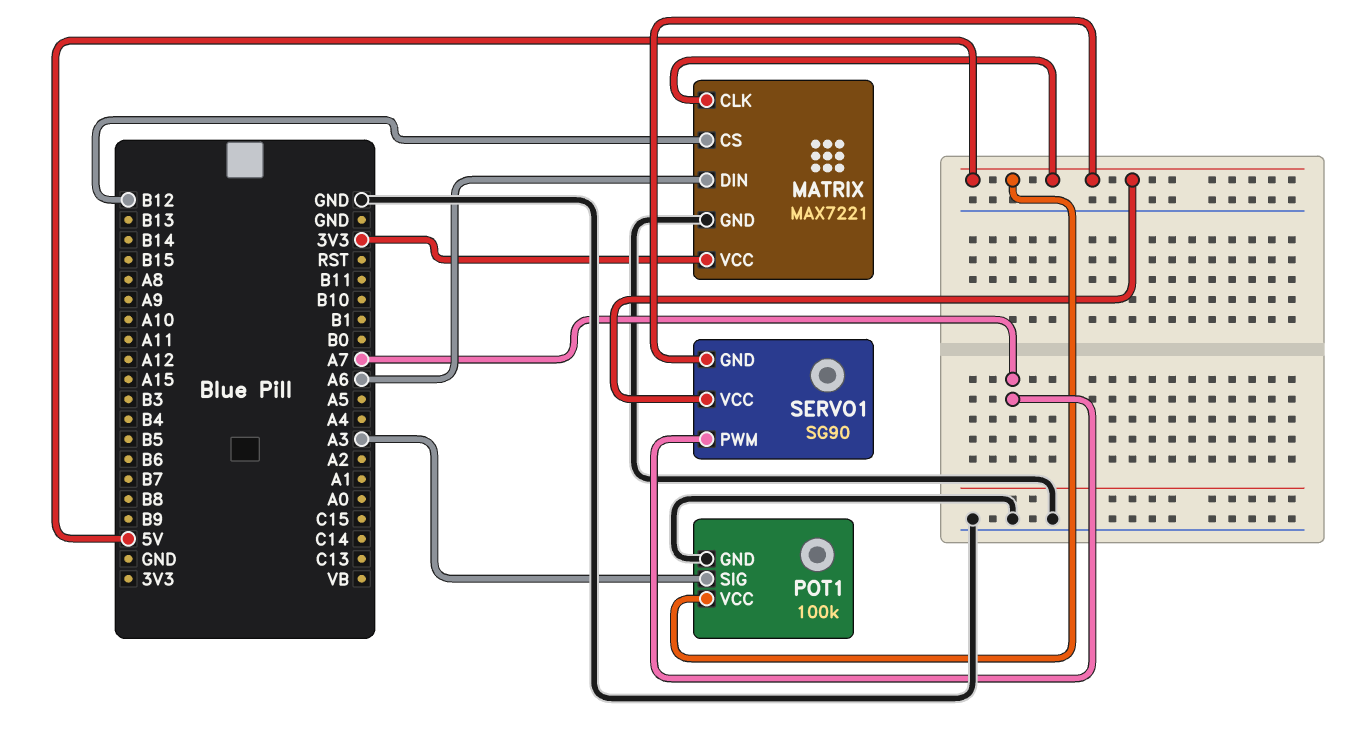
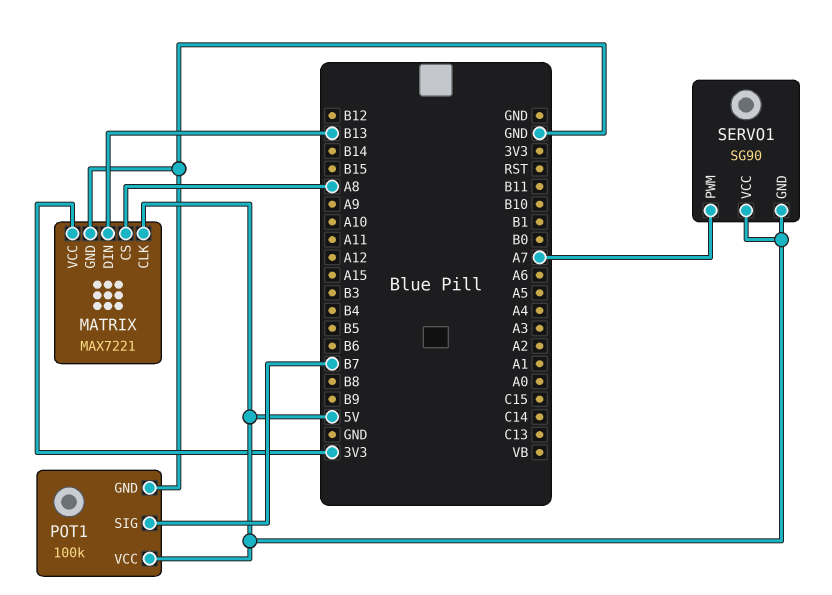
MATRIX pin CS: B12 -> A8
MATRIX pin DIN: A6 -> B13
POT1 pin SIG: A3 -> B7

